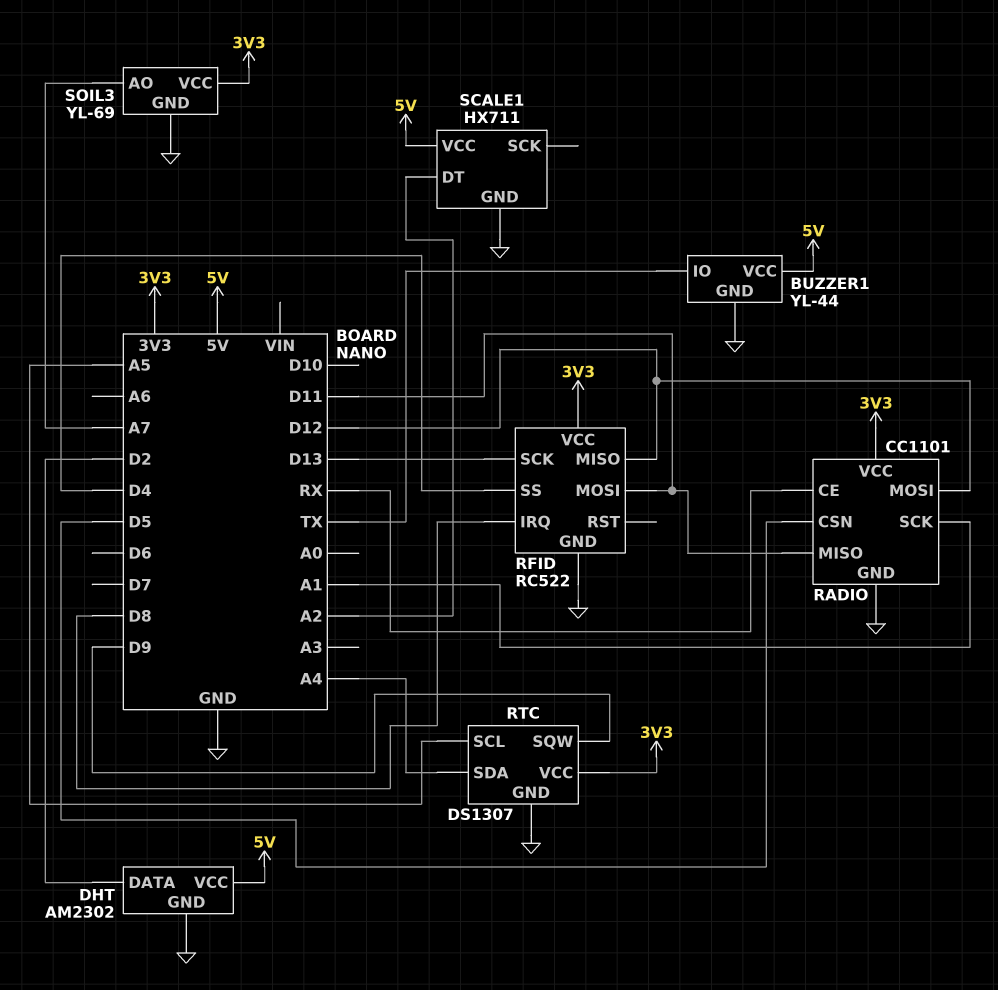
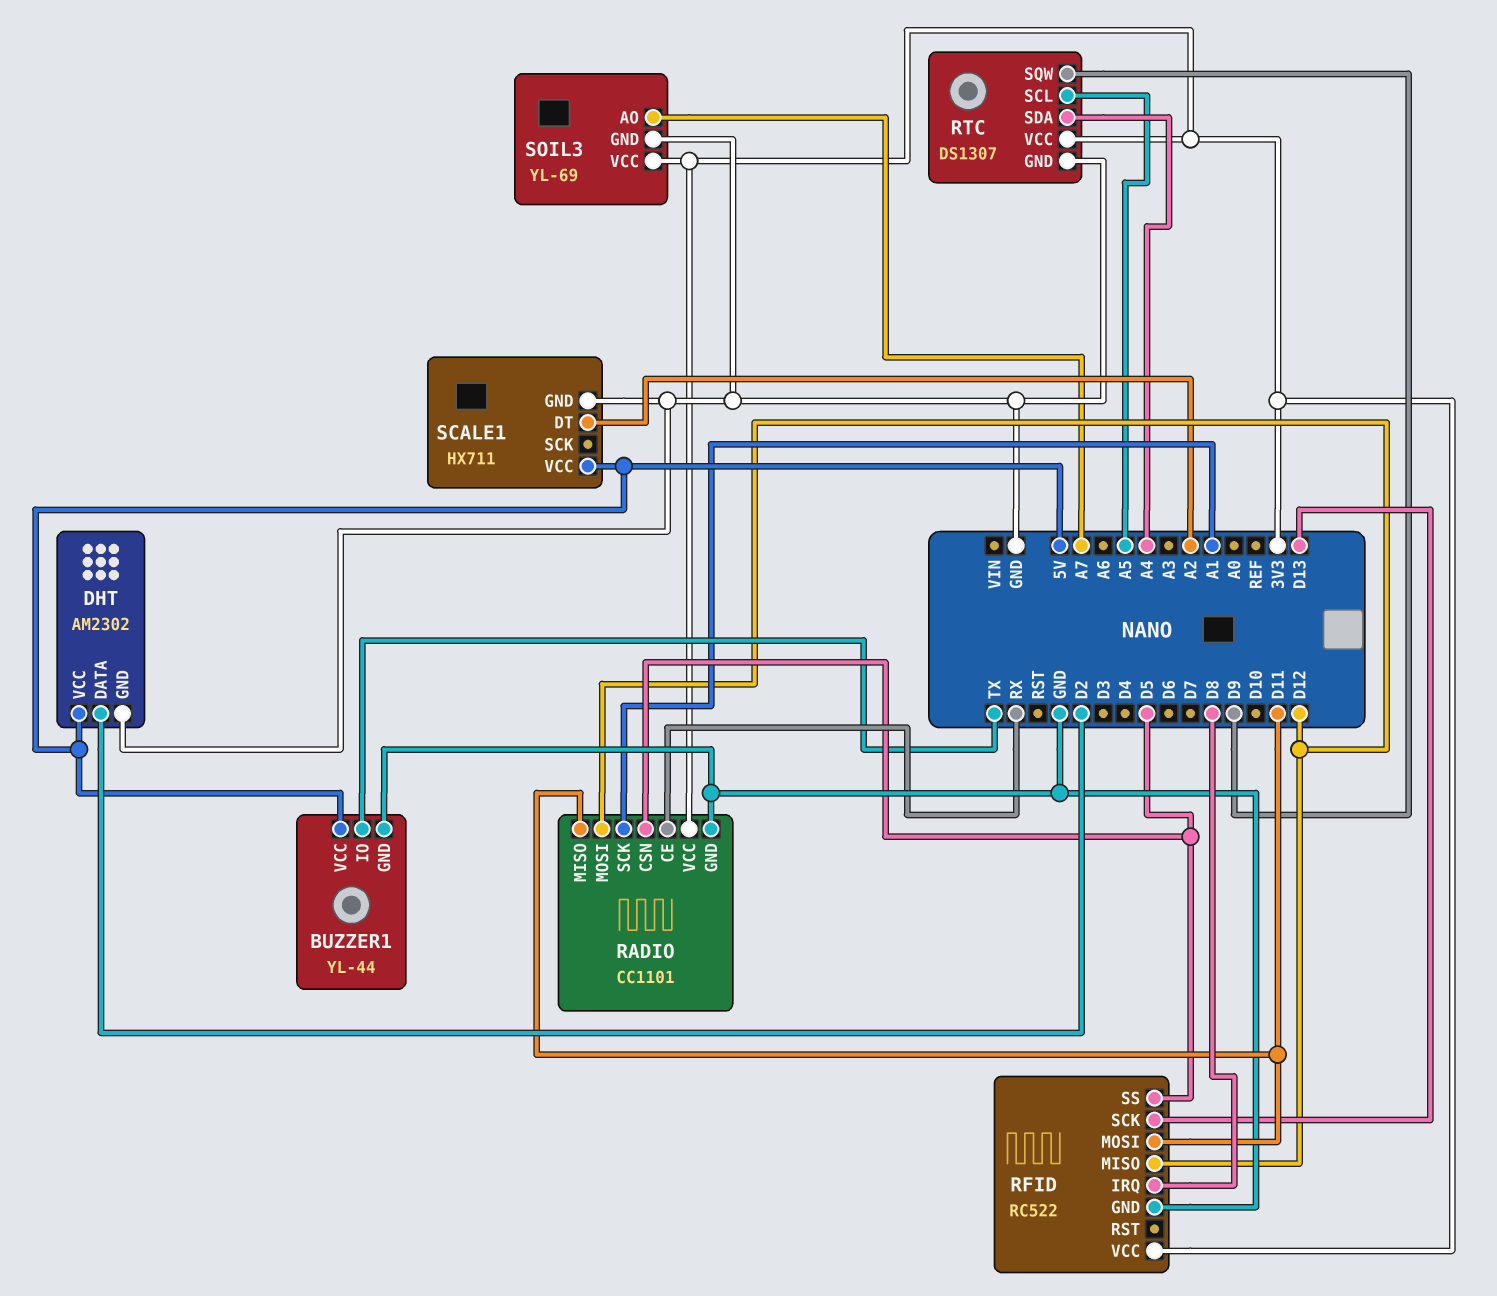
RFID pin SS: D4 -> D5

